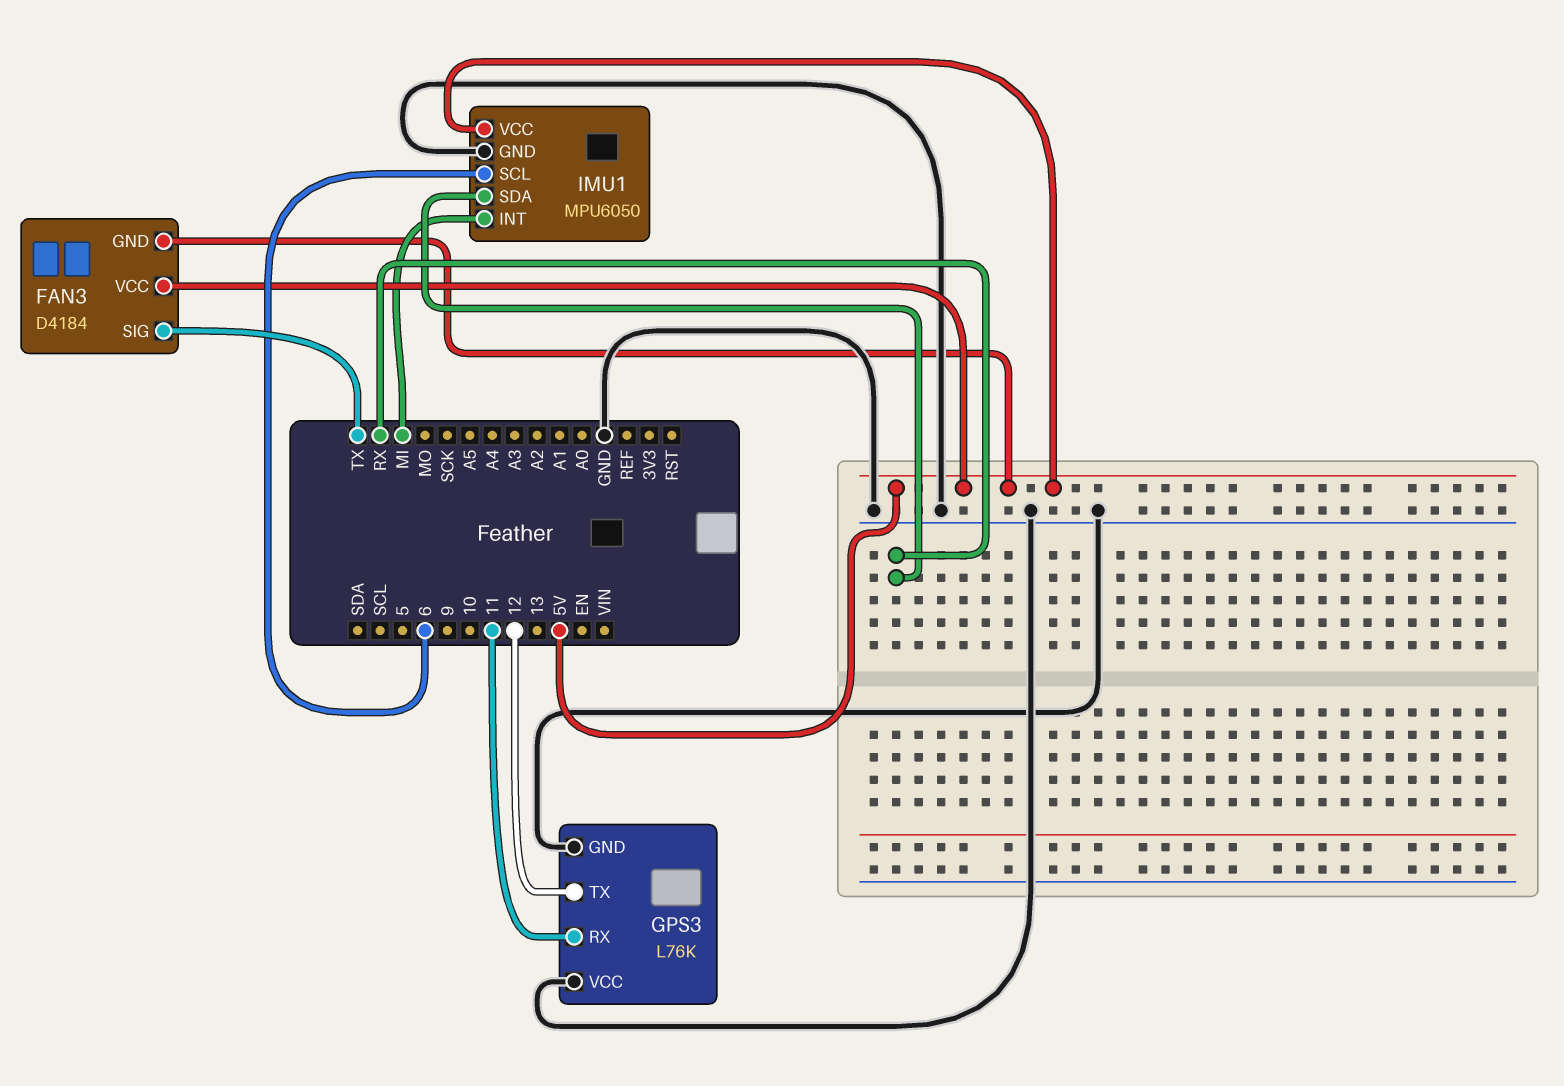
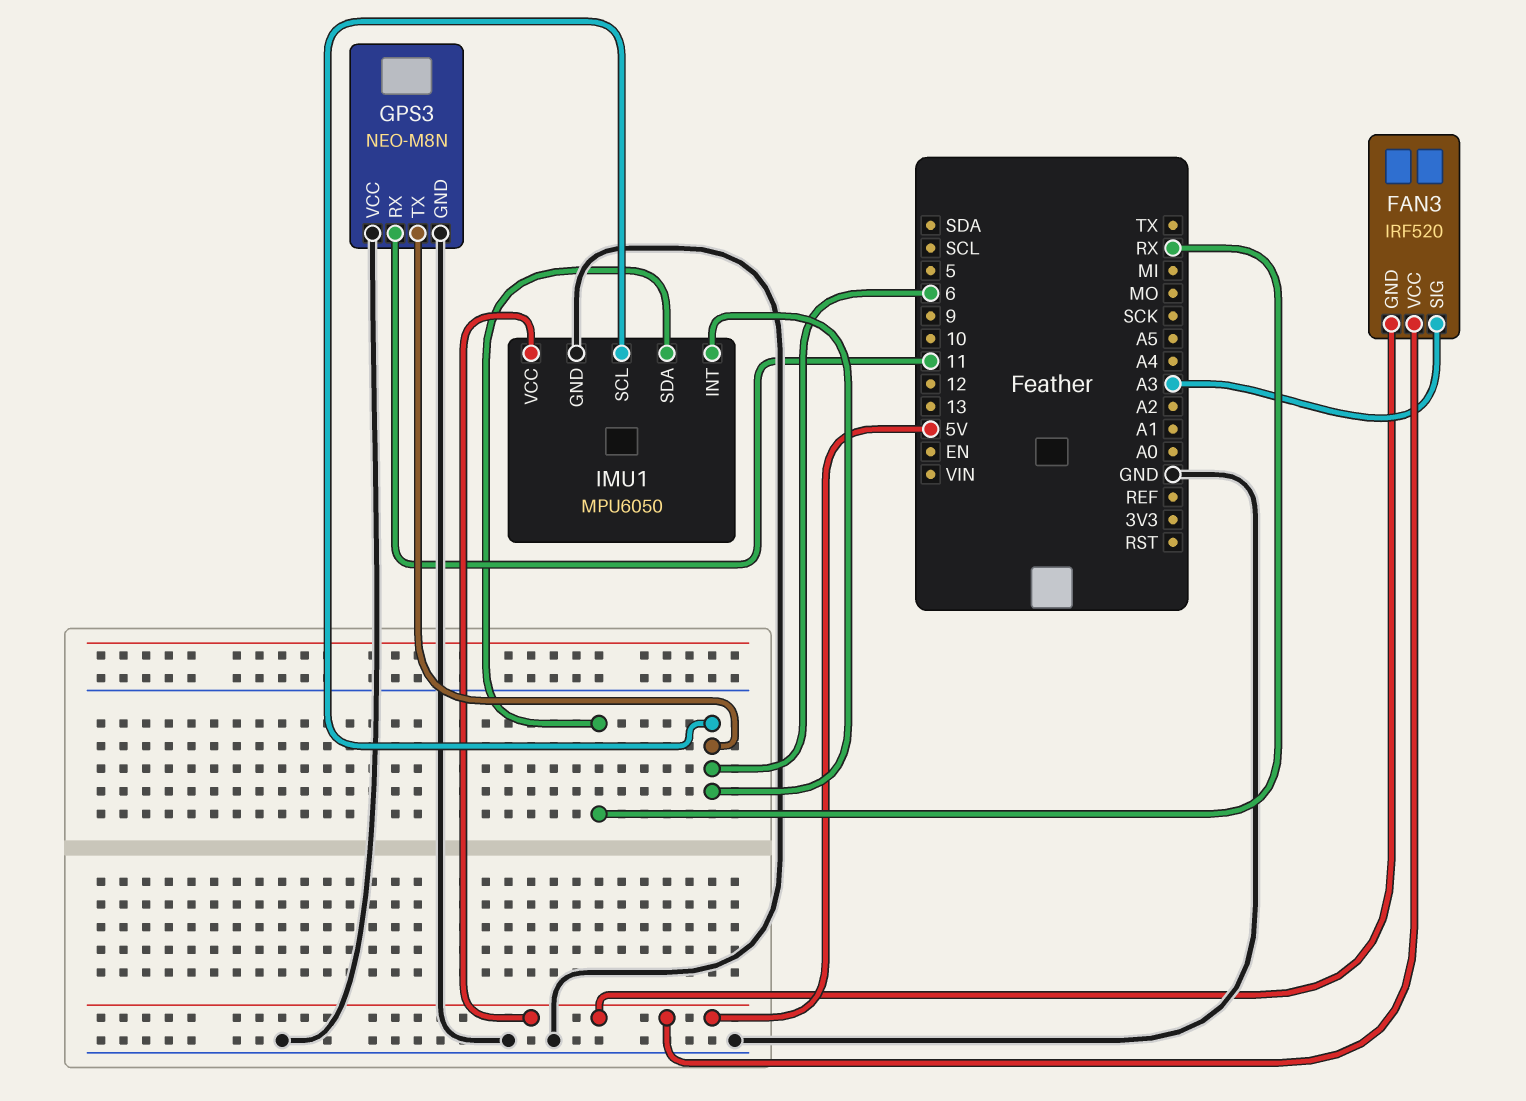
FAN3: D4184 -> IRF520
FAN3 pin SIG: TX -> A3
GPS3: L76K -> NEO-M8N
GPS3 pin TX: 12 -> 6
IMU1 pin INT: MI -> 6

